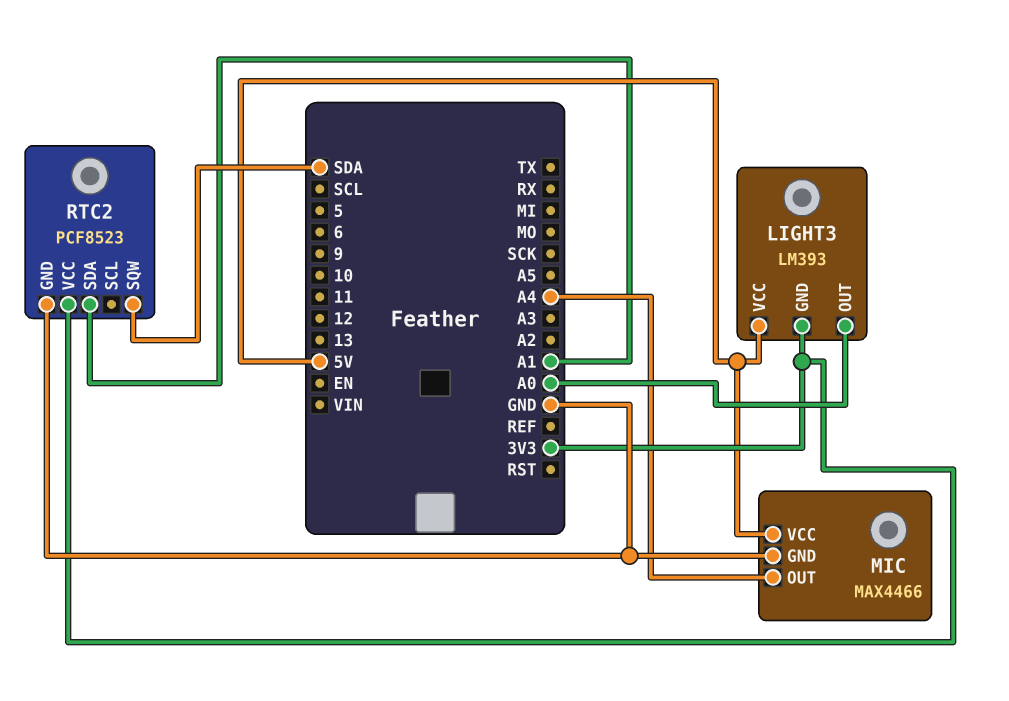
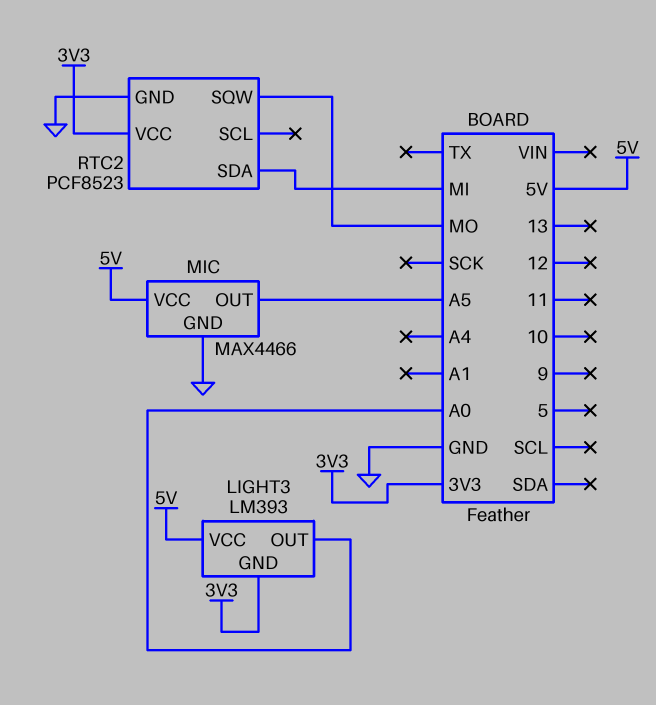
MIC pin OUT: A4 -> A5
RTC2 pin SDA: A1 -> MI
RTC2 pin SQW: SDA -> MO

